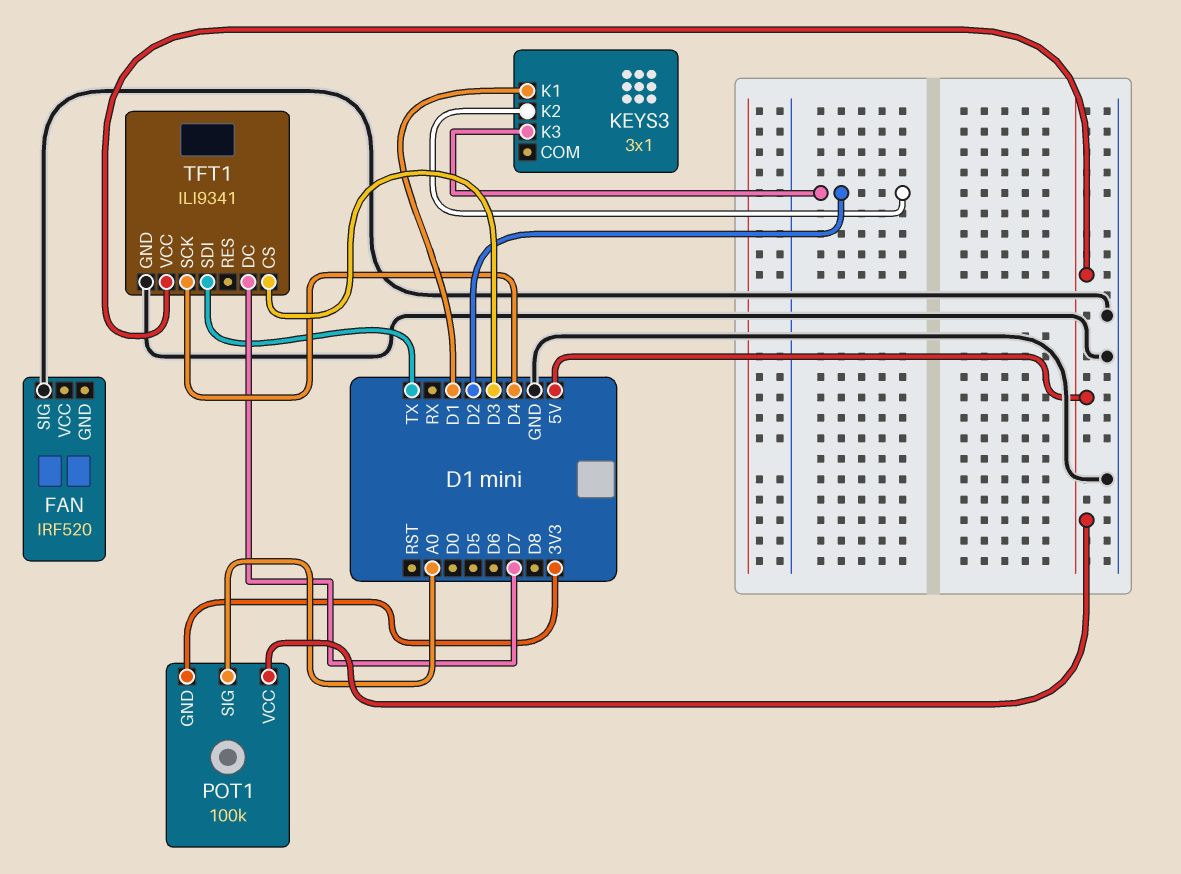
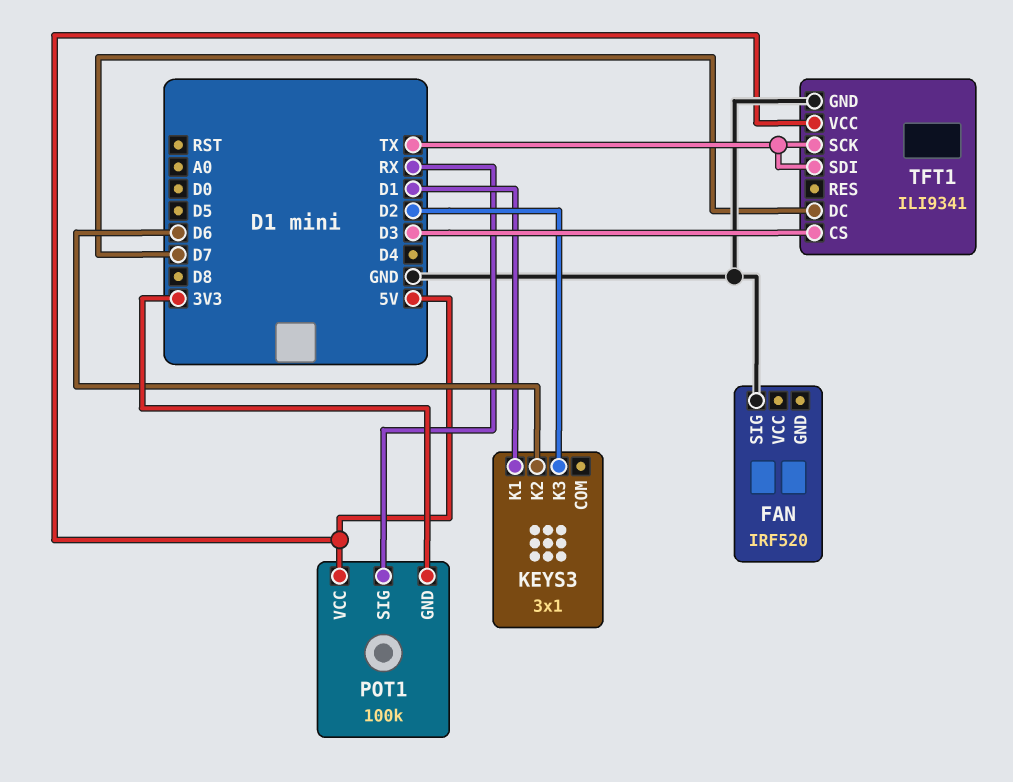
KEYS3 pin K2: D2 -> D6
POT1 pin SIG: A0 -> RX
TFT1 pin SCK: D4 -> TX

